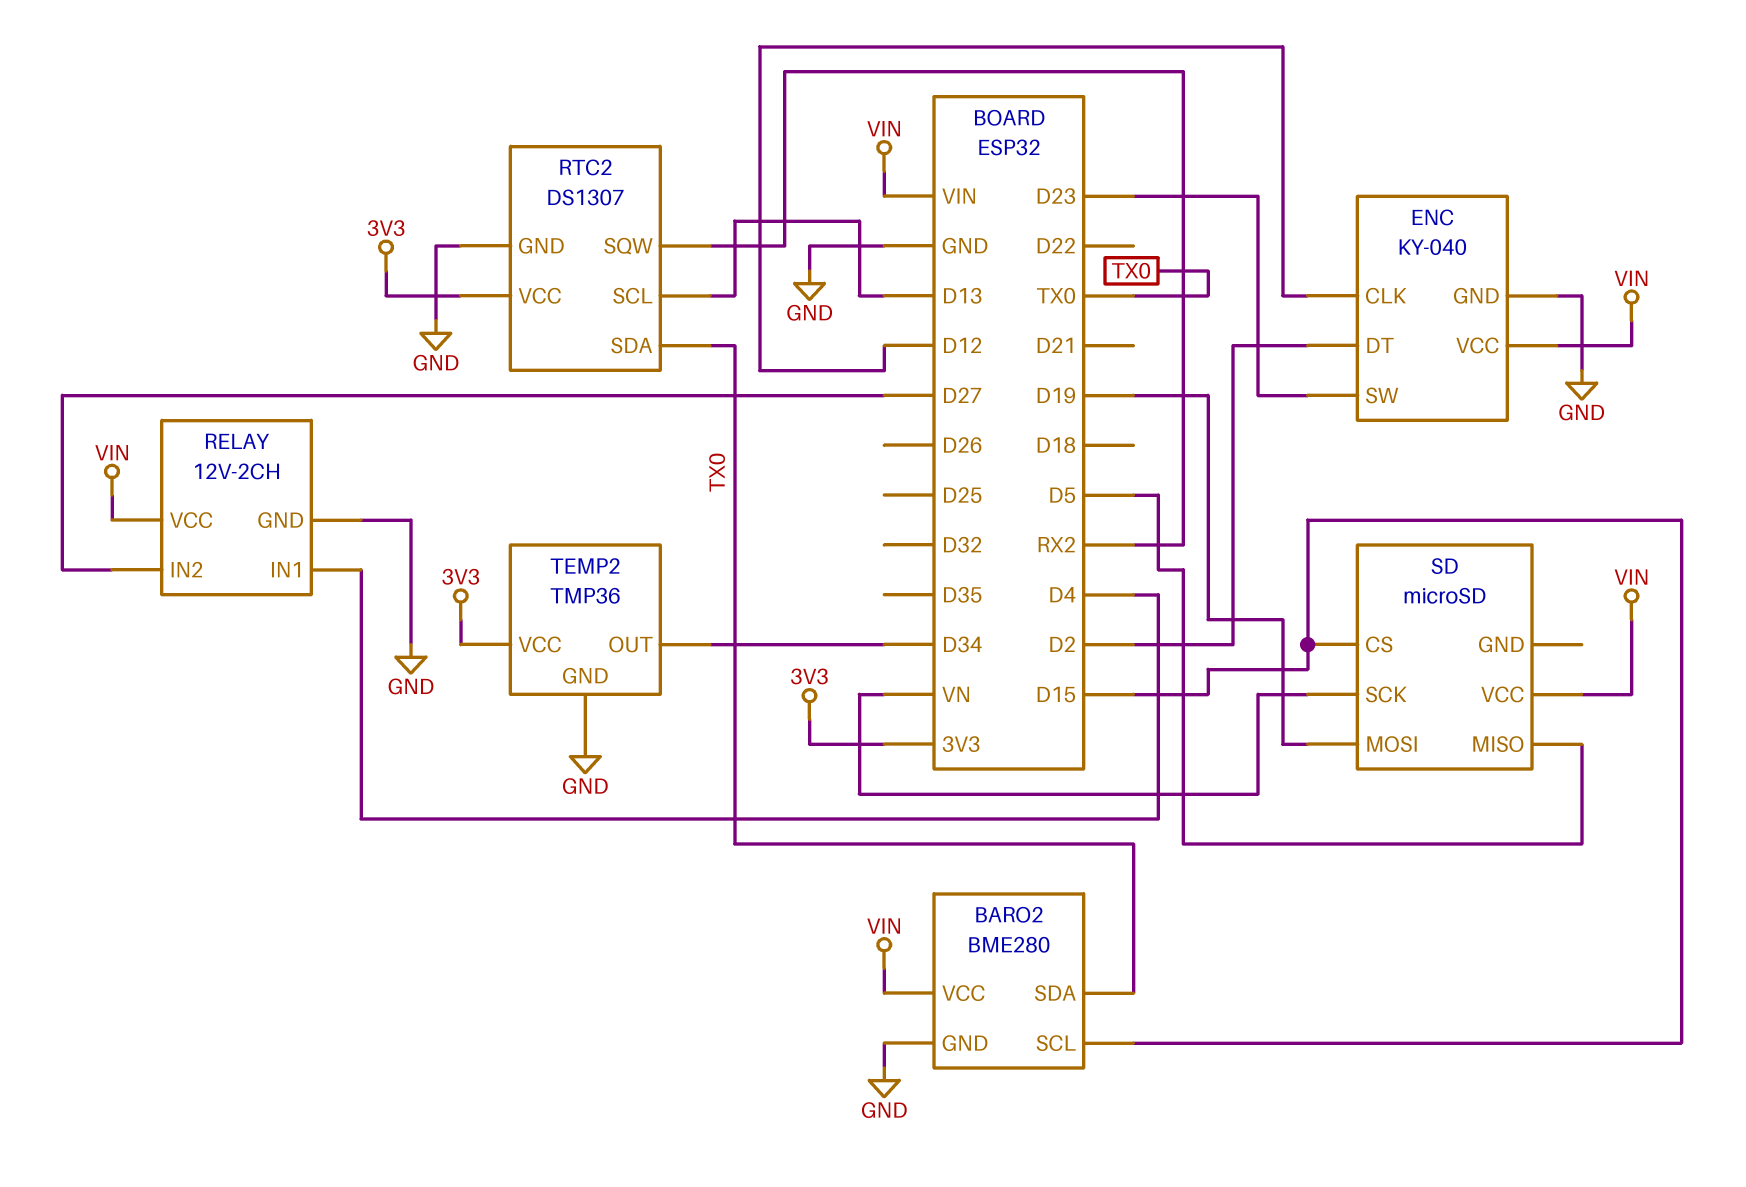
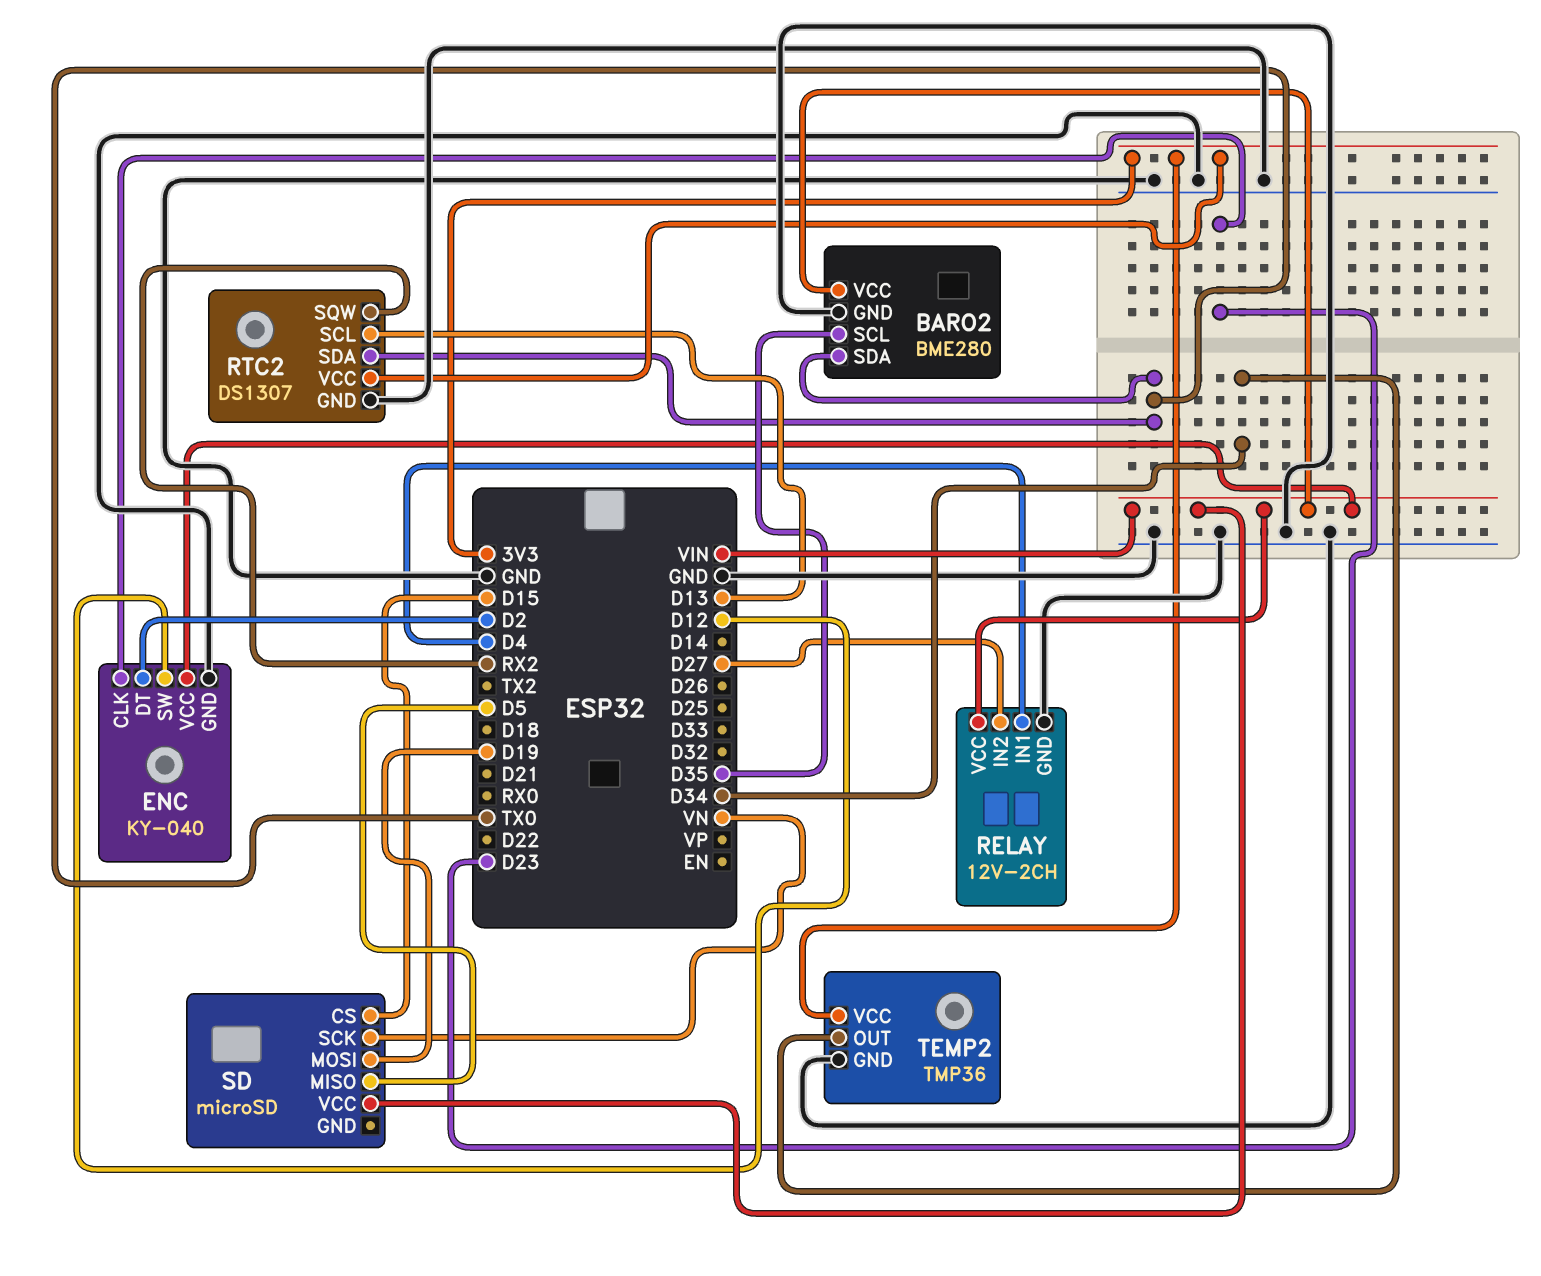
BARO2 pin SCL: D15 -> D35
ENC pin CLK: D12 -> D23
ENC pin SW: D23 -> D12

